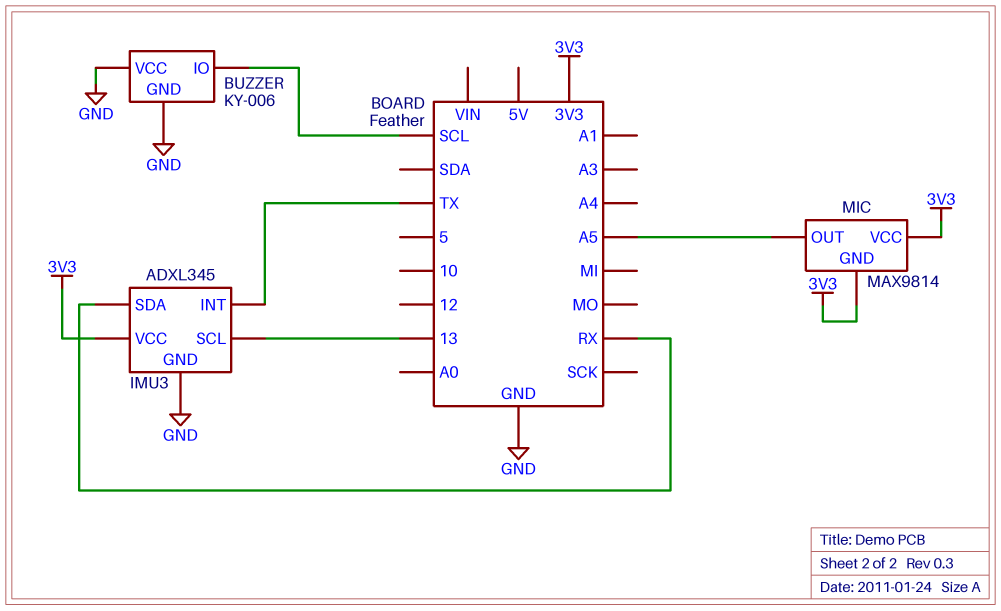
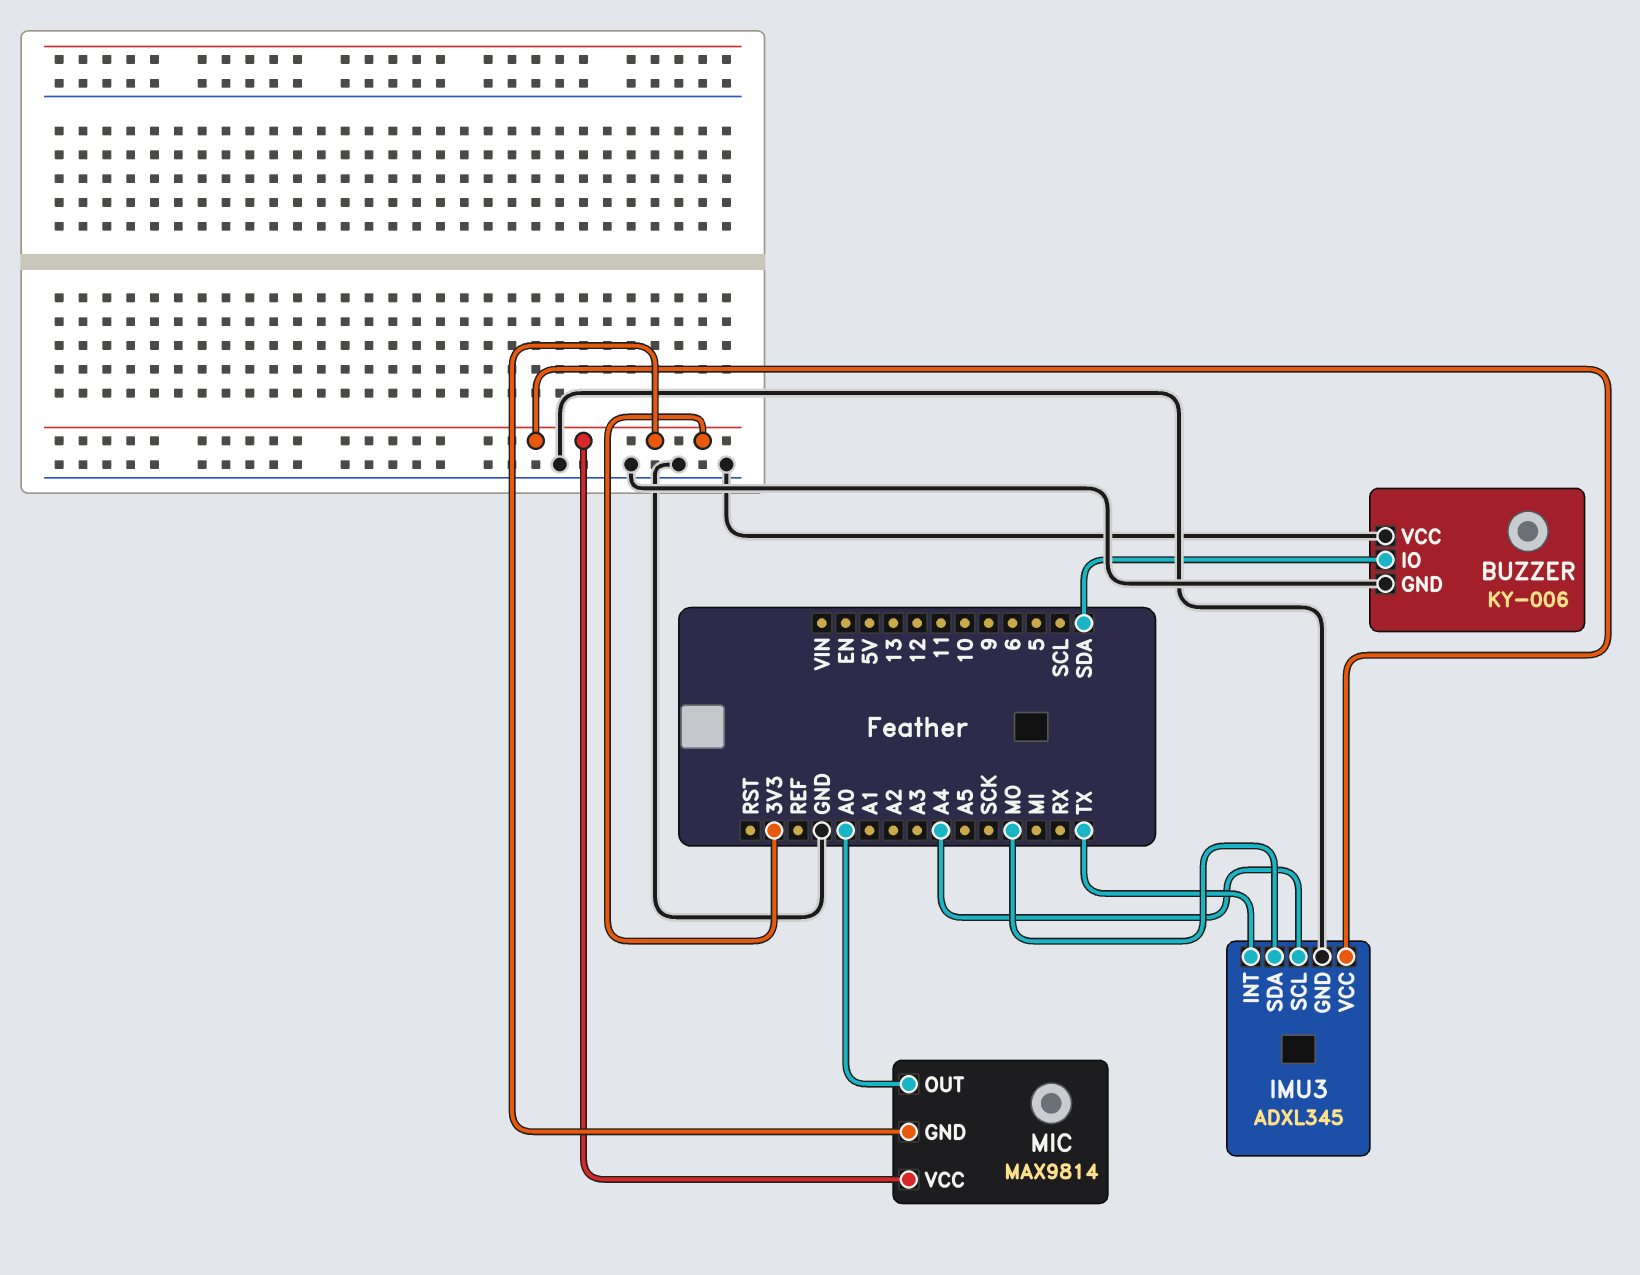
BUZZER pin IO: SCL -> SDA
IMU3 pin SCL: 13 -> A4
IMU3 pin SDA: RX -> MO
MIC pin OUT: A5 -> A0

